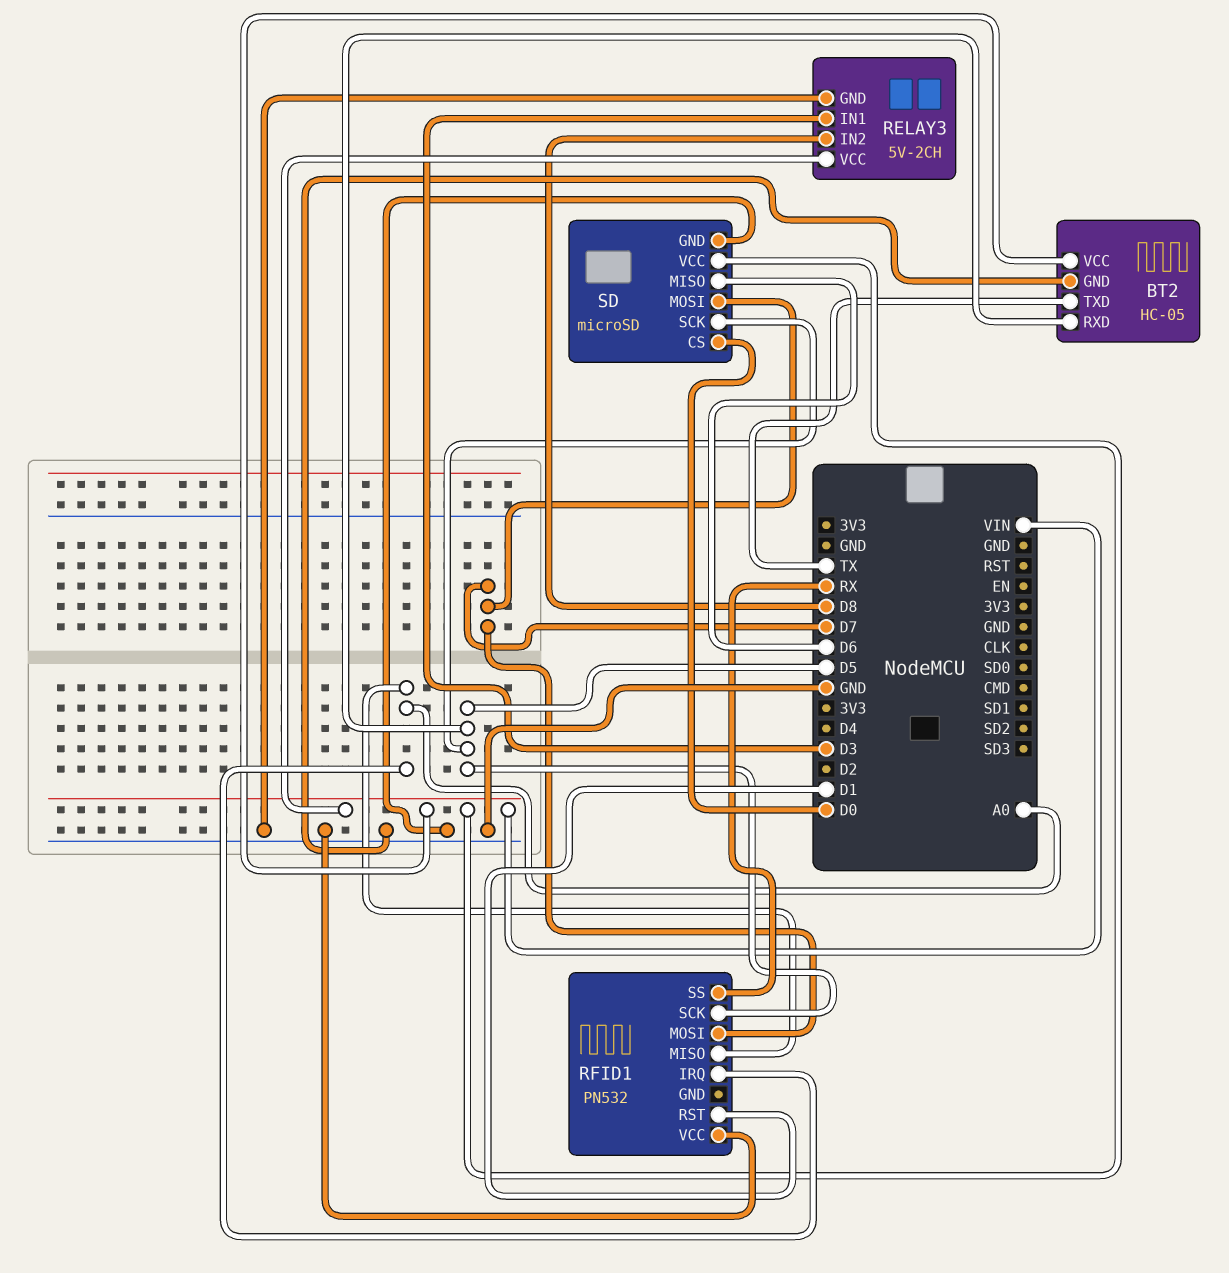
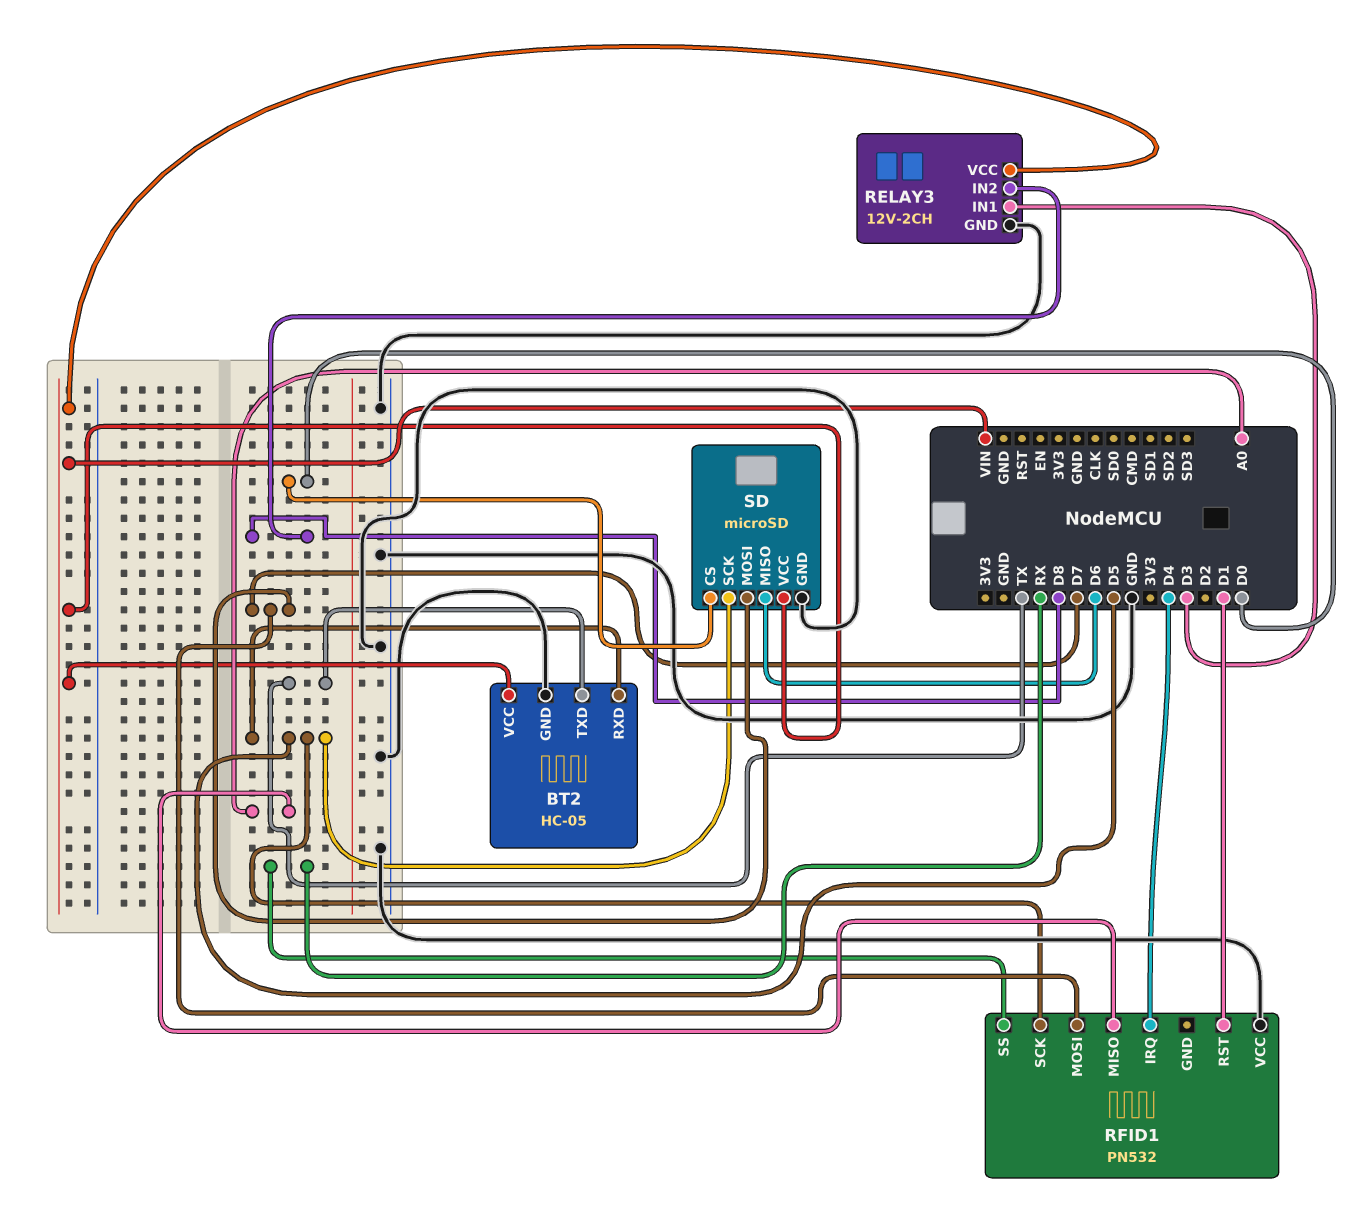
RELAY3: 5V-2CH -> 12V-2CH
RFID1 pin IRQ: A0 -> D4

